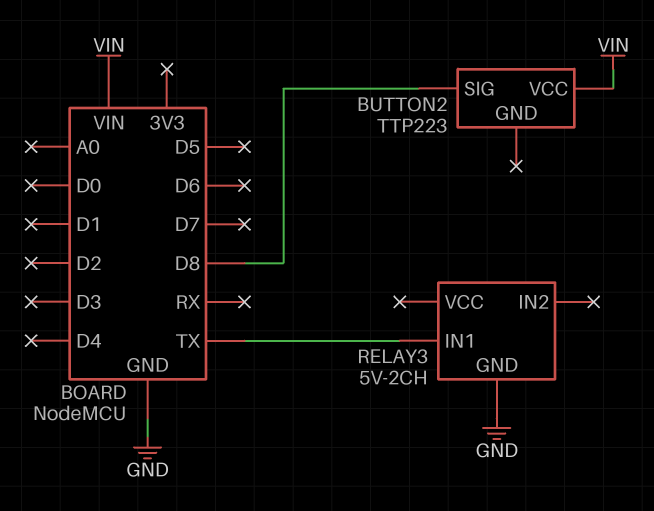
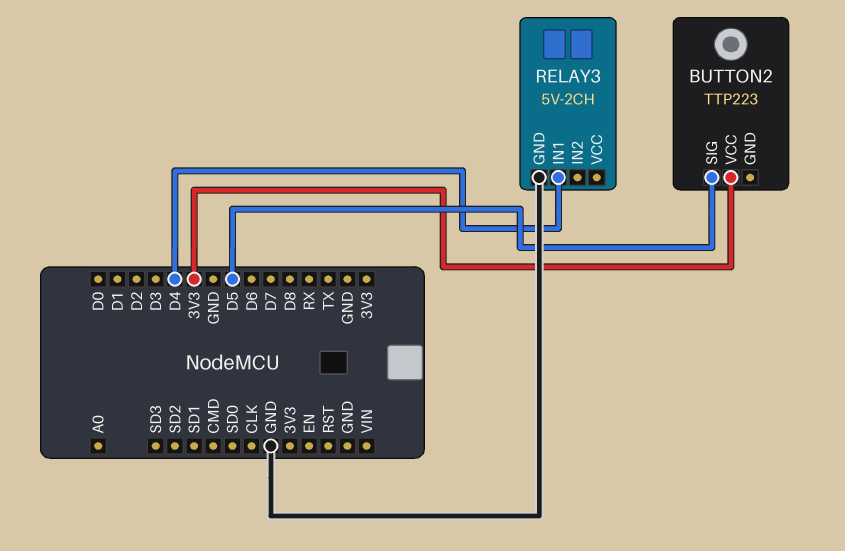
BUTTON2 pin SIG: D8 -> D5
BUTTON2 pin VCC: VIN -> 3V3
RELAY3 pin IN1: TX -> D4

